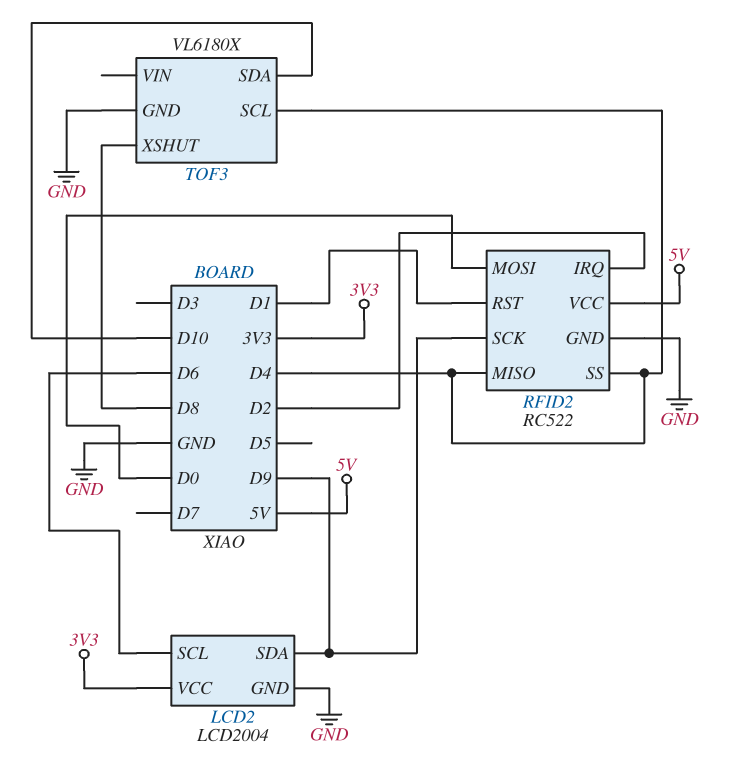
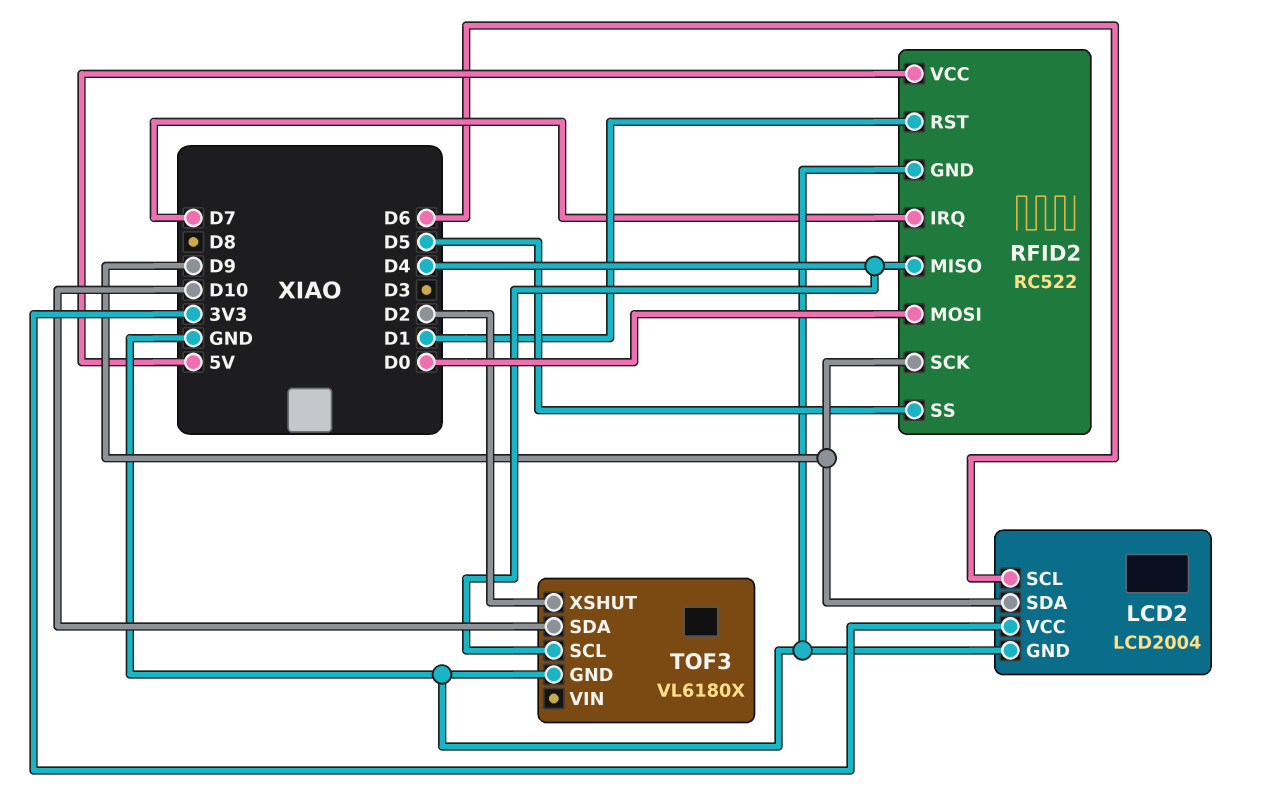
RFID2 pin IRQ: D2 -> D7
RFID2 pin SS: D4 -> D5
TOF3 pin XSHUT: D8 -> D2

